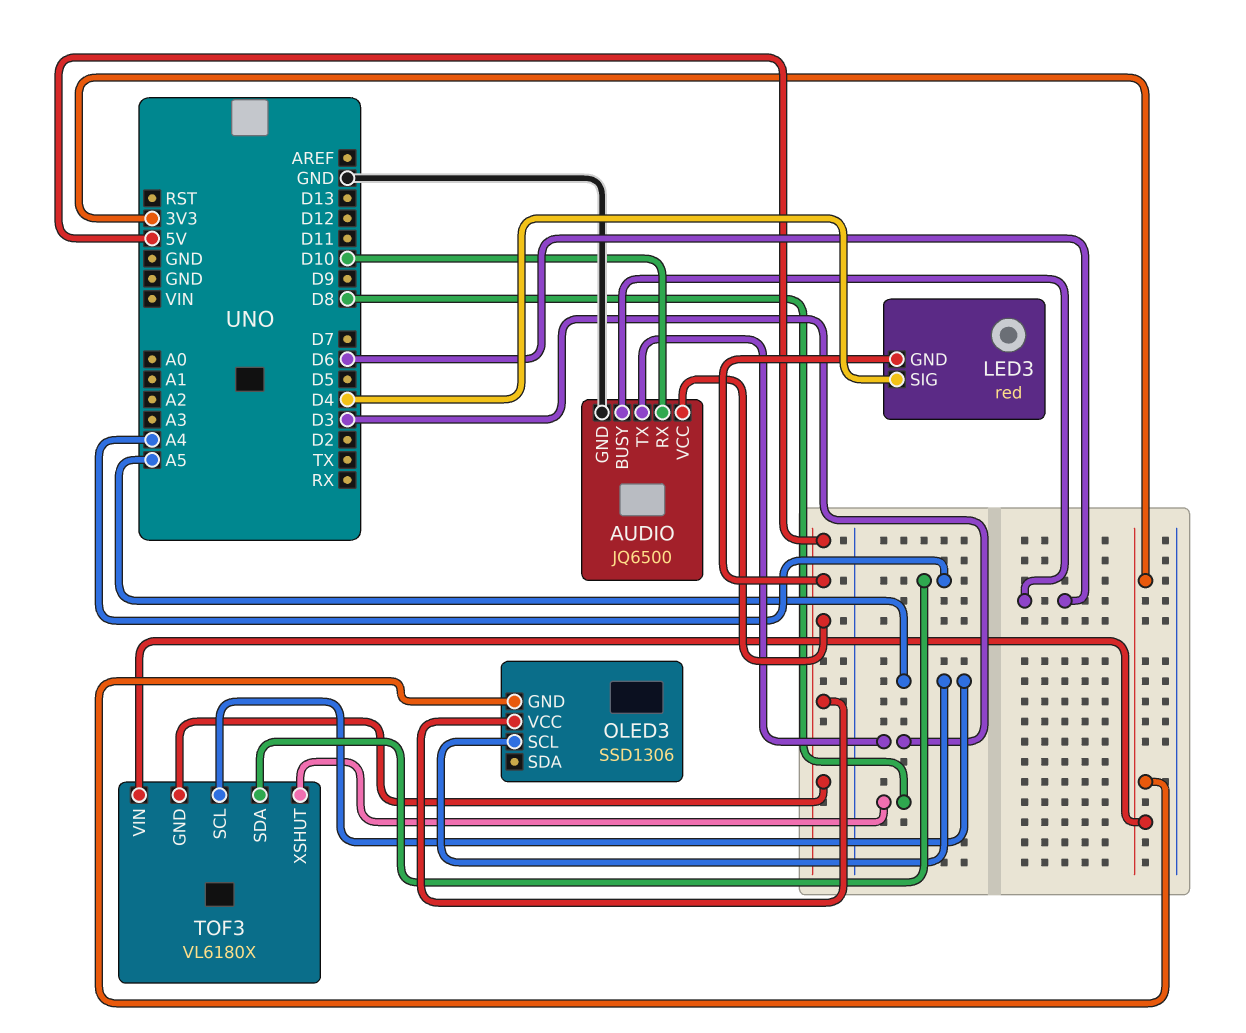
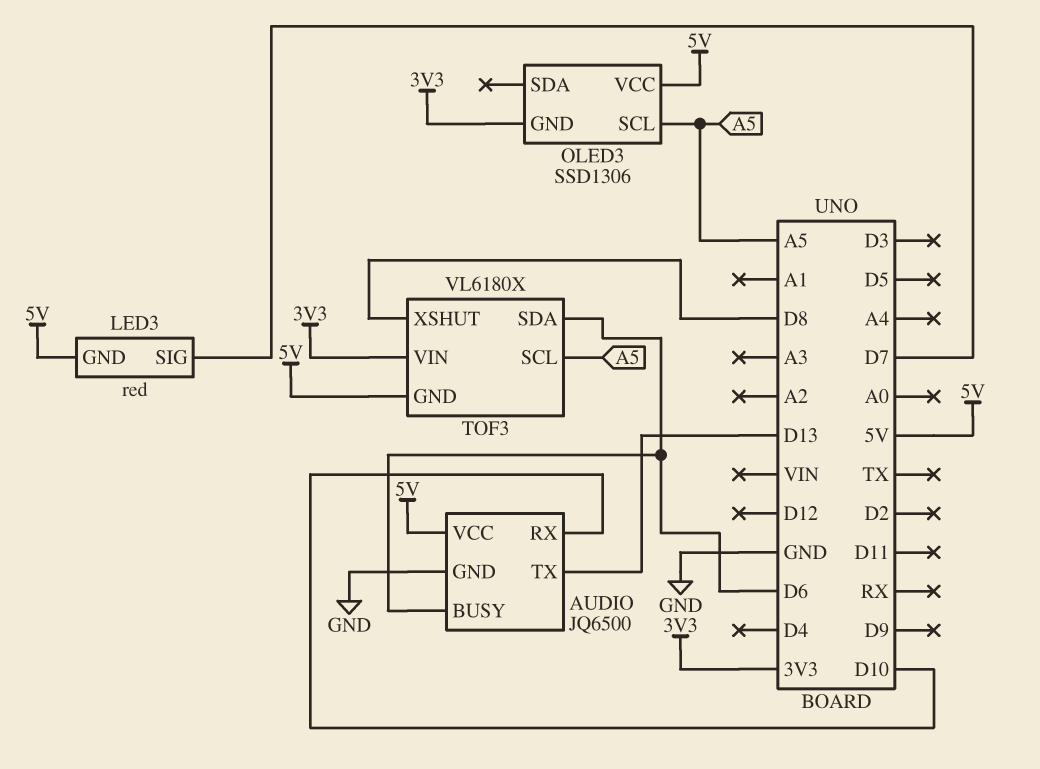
AUDIO pin TX: D3 -> D13
LED3 pin SIG: D4 -> D7
TOF3 pin SDA: A4 -> D6

